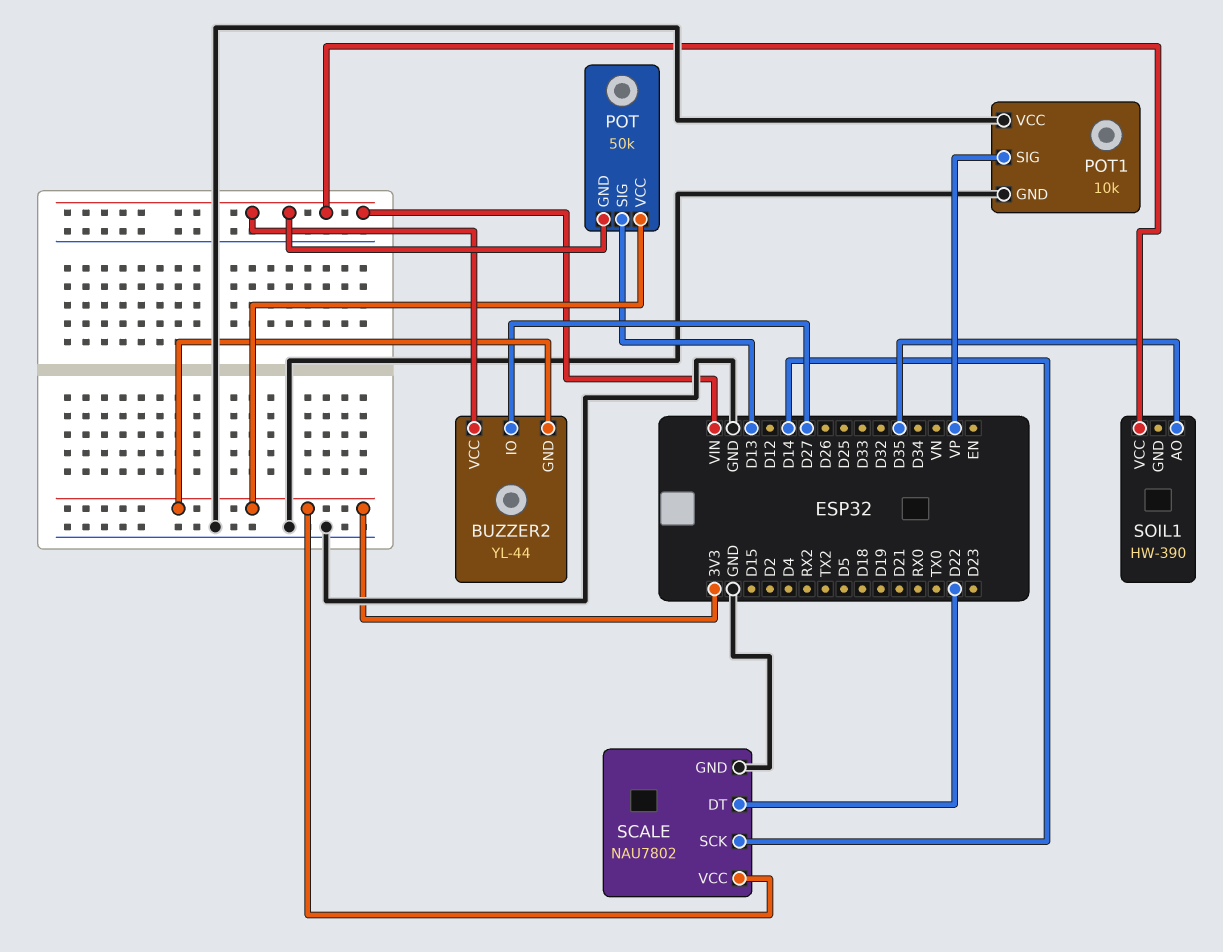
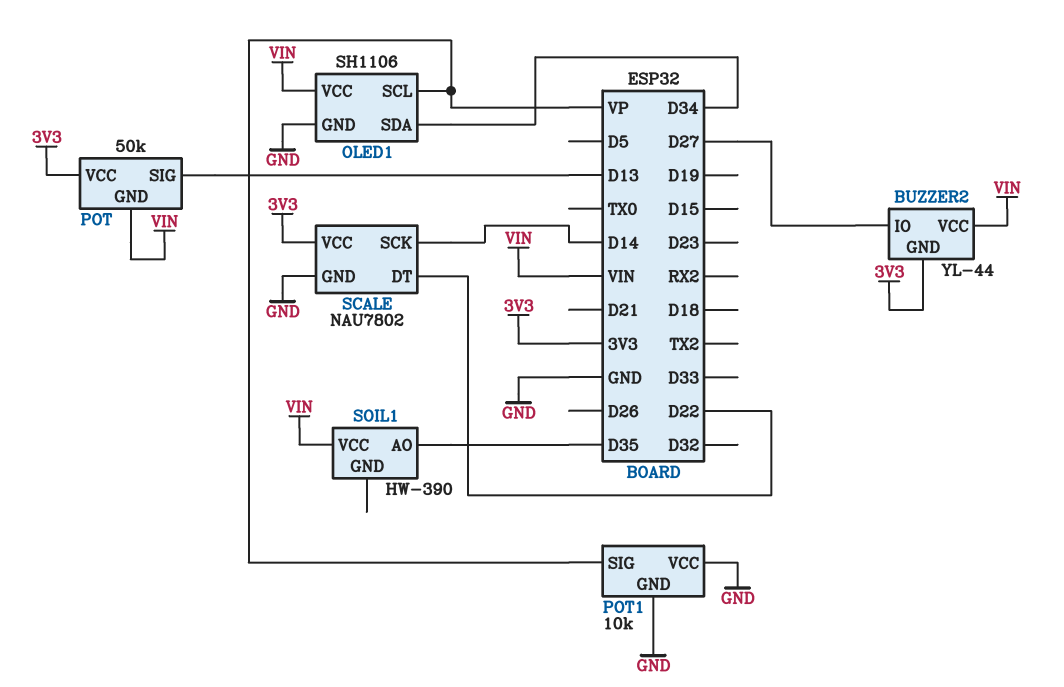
OLED1: none -> SH1106
OLED1 pin GND: none -> GND
OLED1 pin SCL: none -> VP
OLED1 pin SDA: none -> D34
OLED1 pin VCC: none -> VIN

